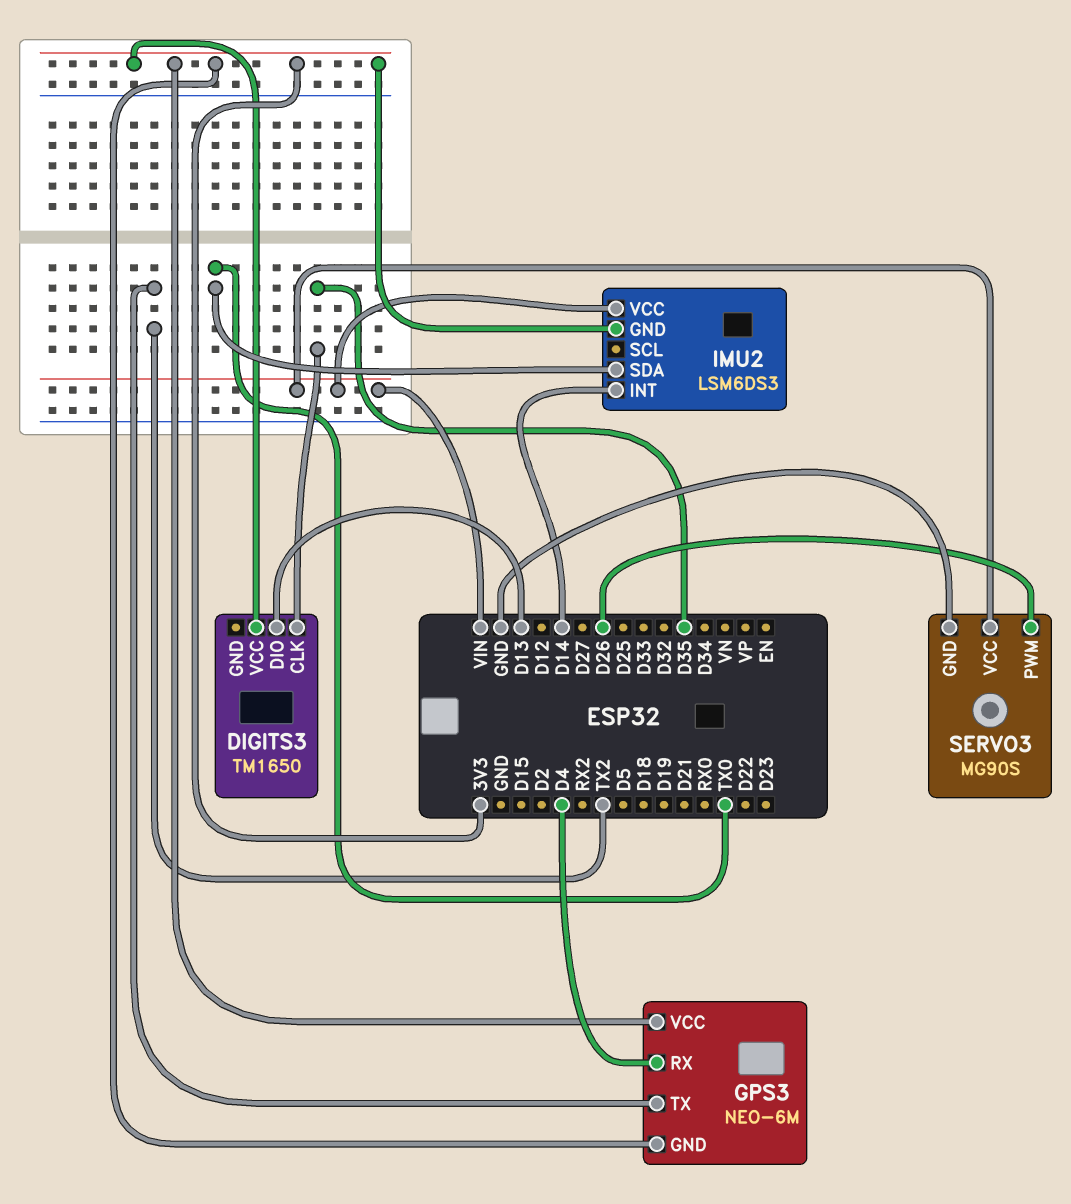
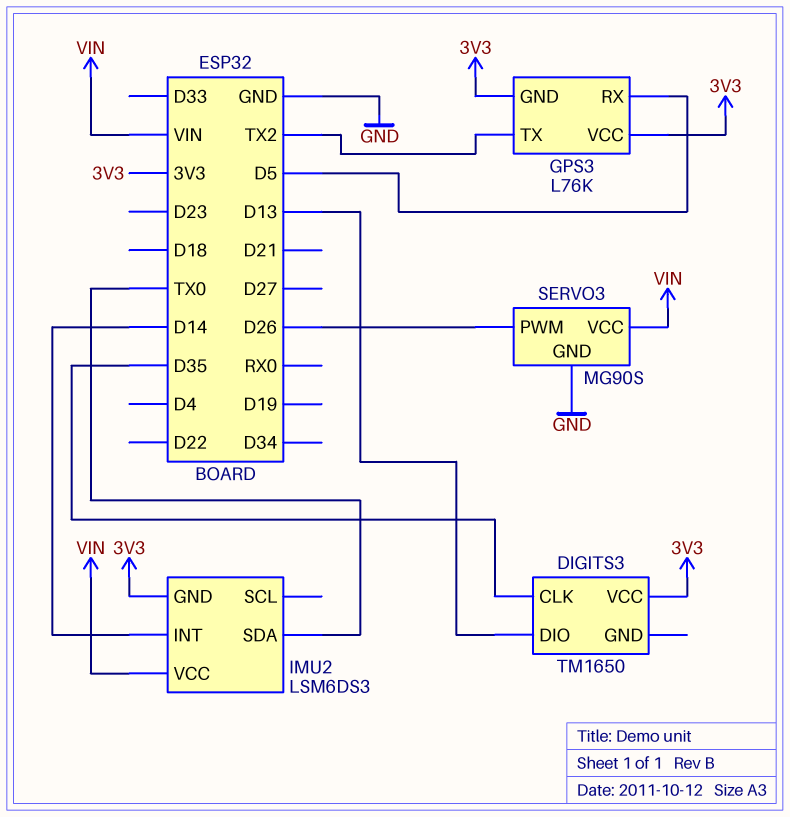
GPS3: NEO-6M -> L76K
GPS3 pin RX: D4 -> D5

